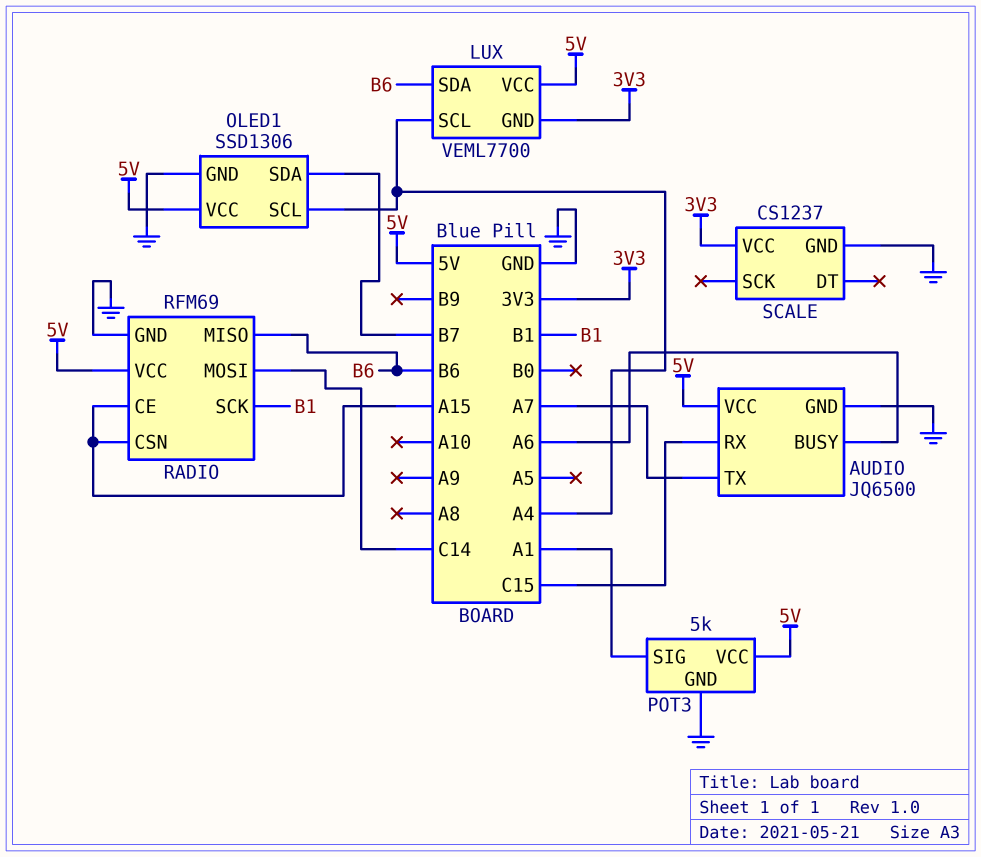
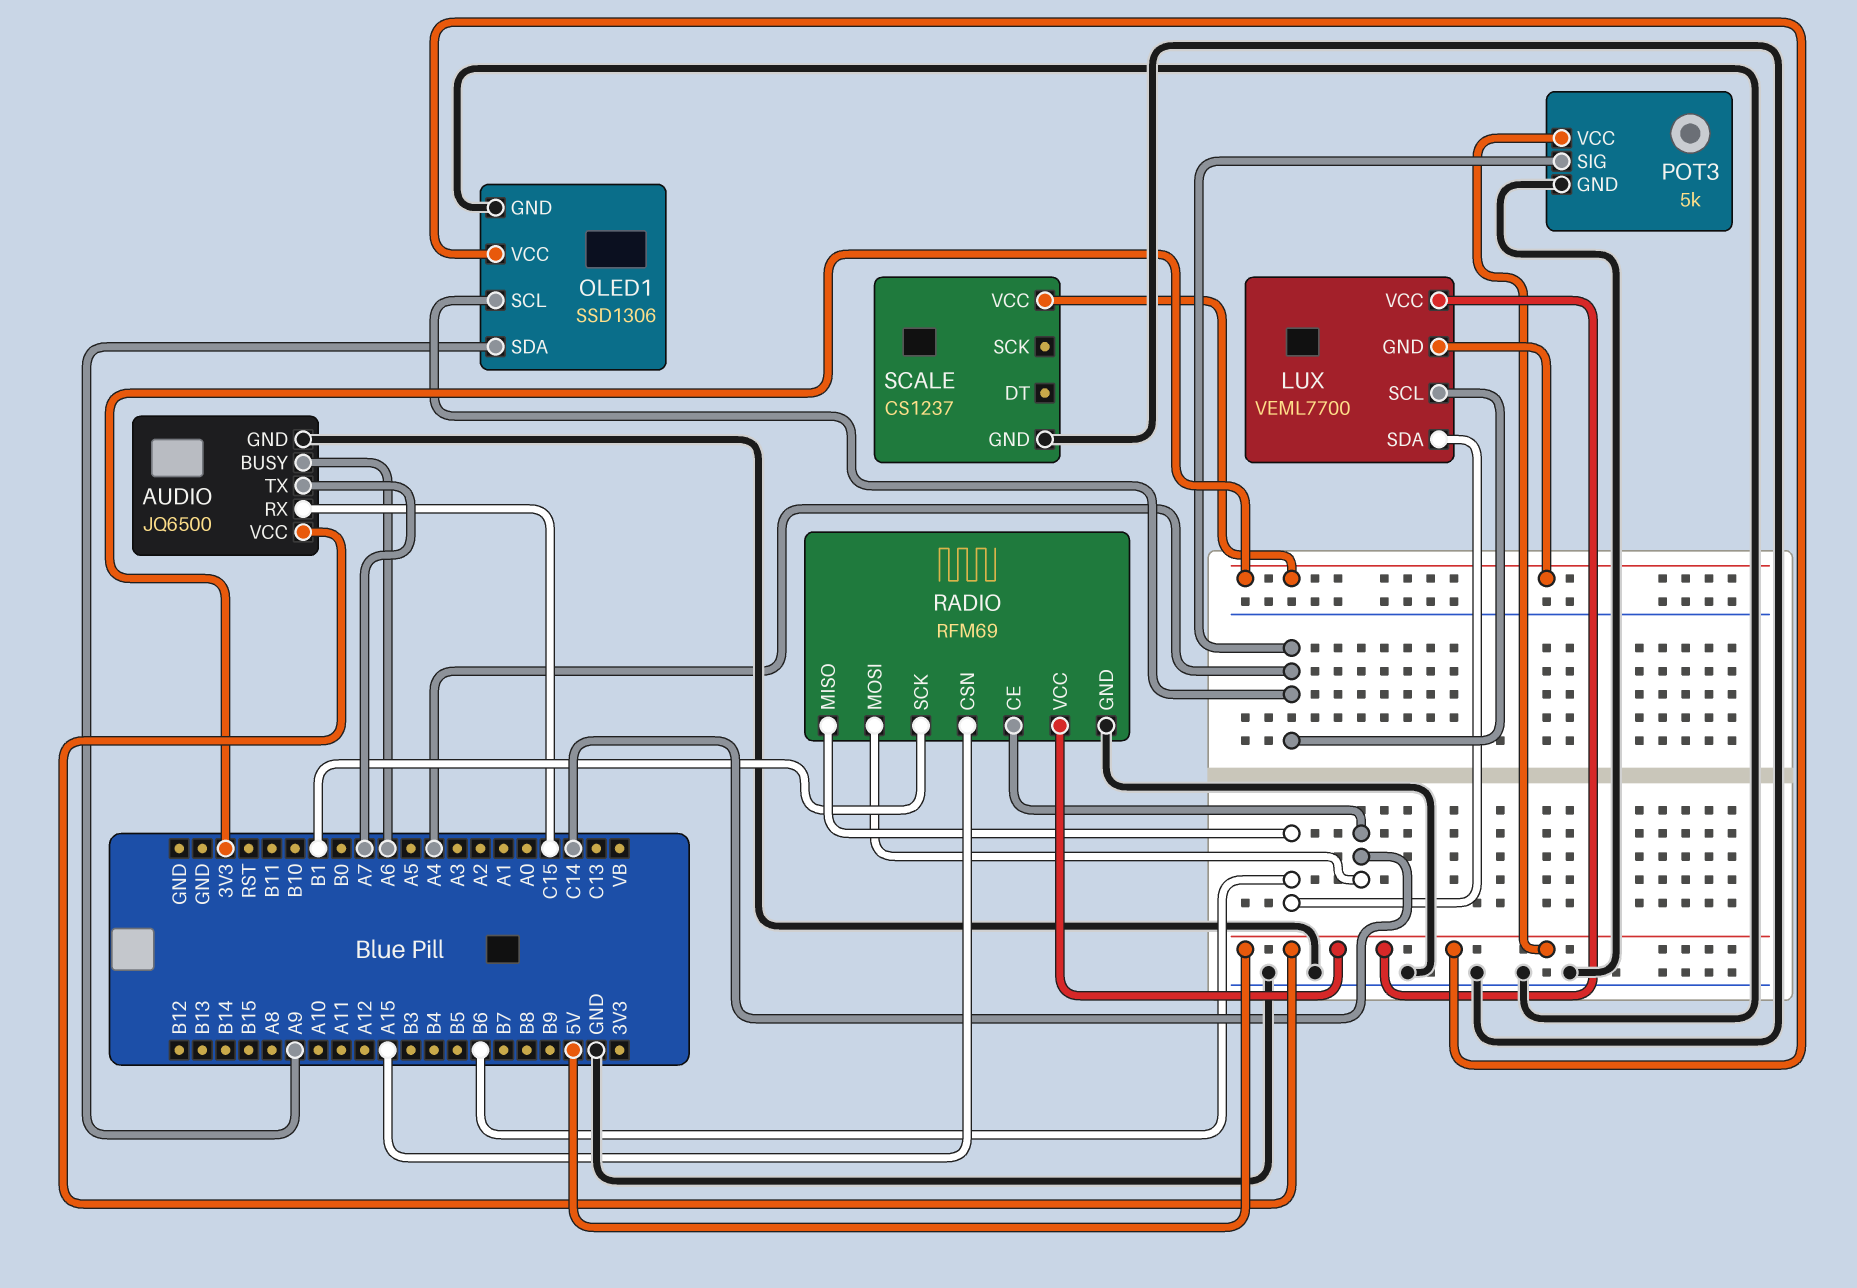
OLED1 pin SDA: B7 -> A9
POT3 pin SIG: A1 -> A4
RADIO pin CE: A15 -> C14

